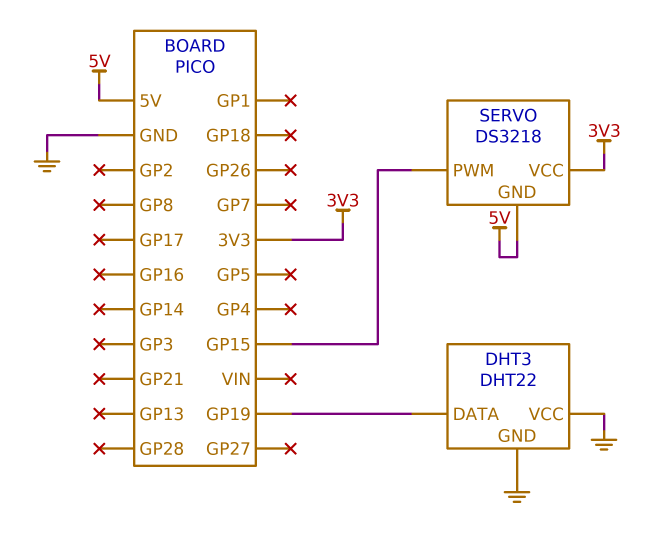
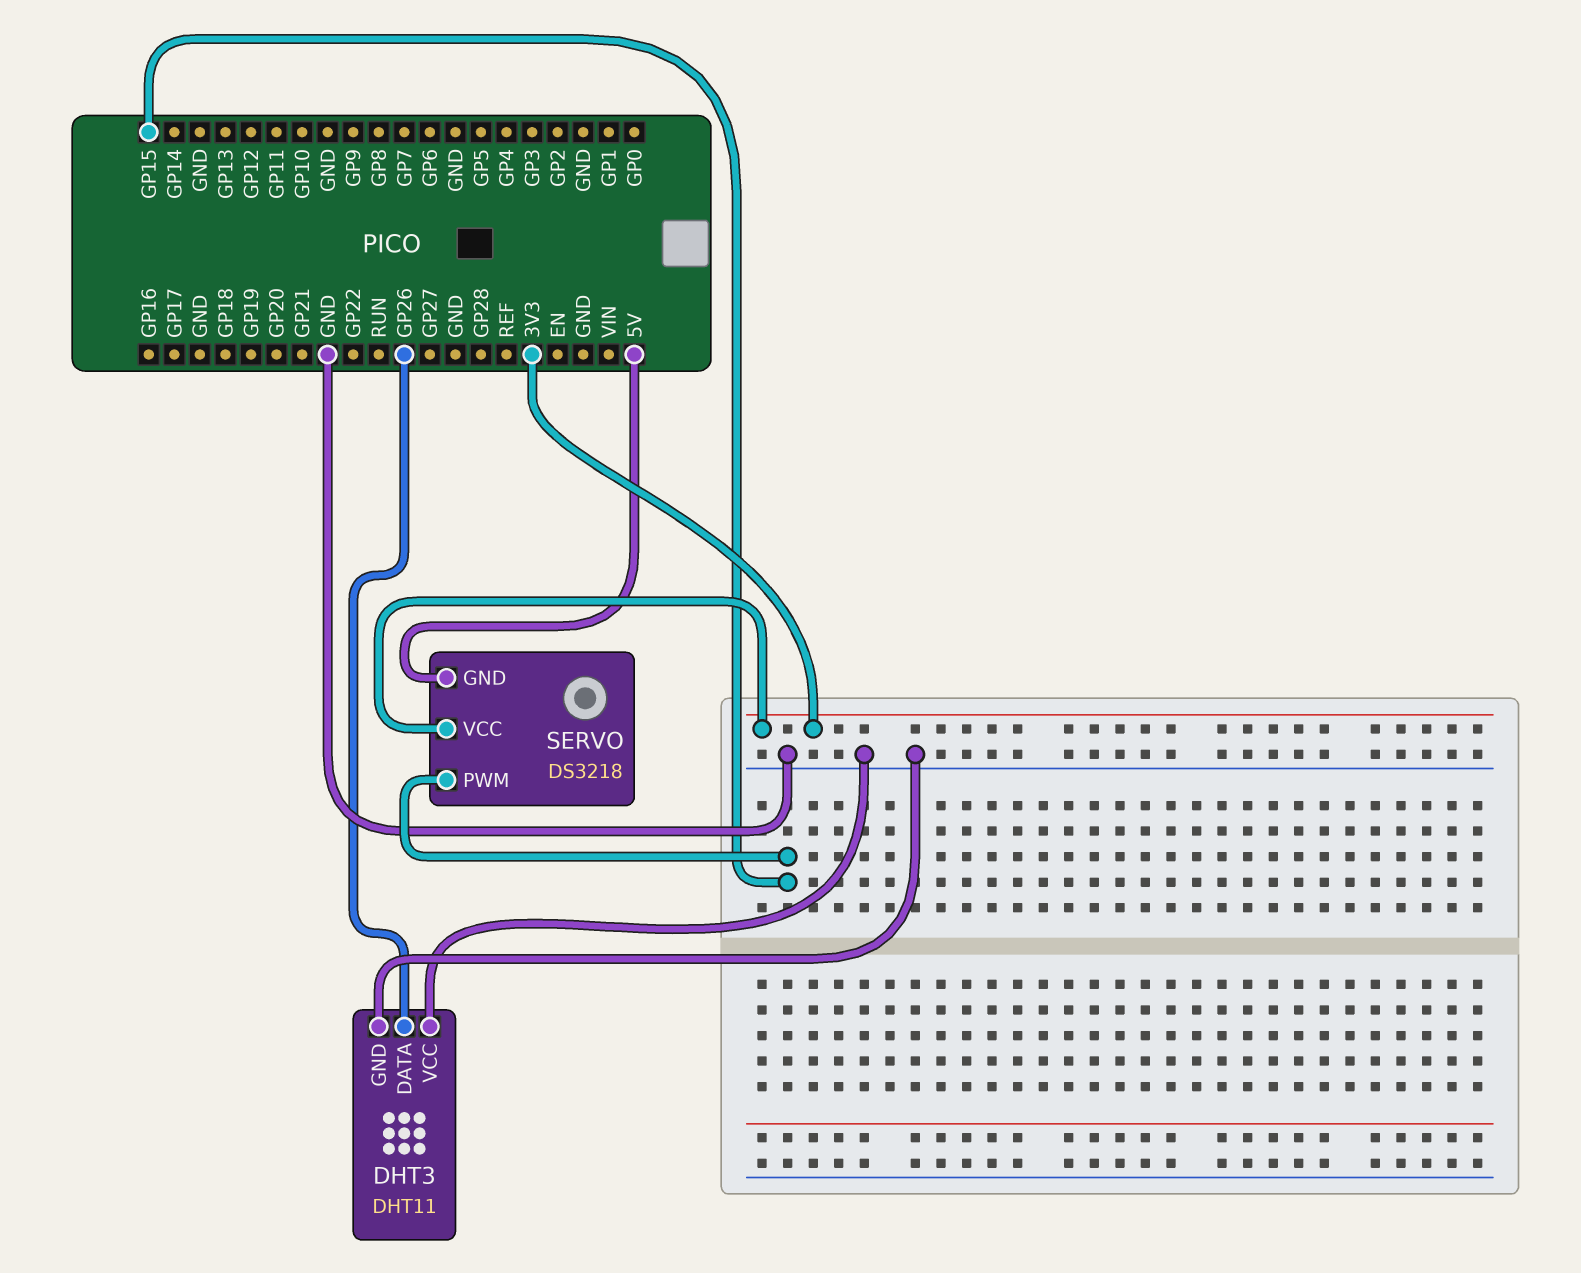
DHT3: DHT22 -> DHT11
DHT3 pin DATA: GP19 -> GP26

